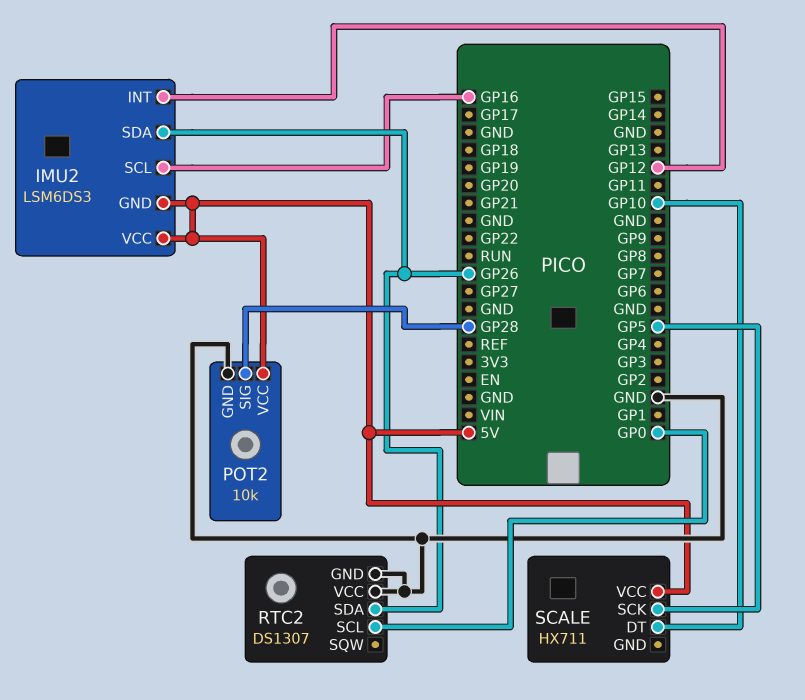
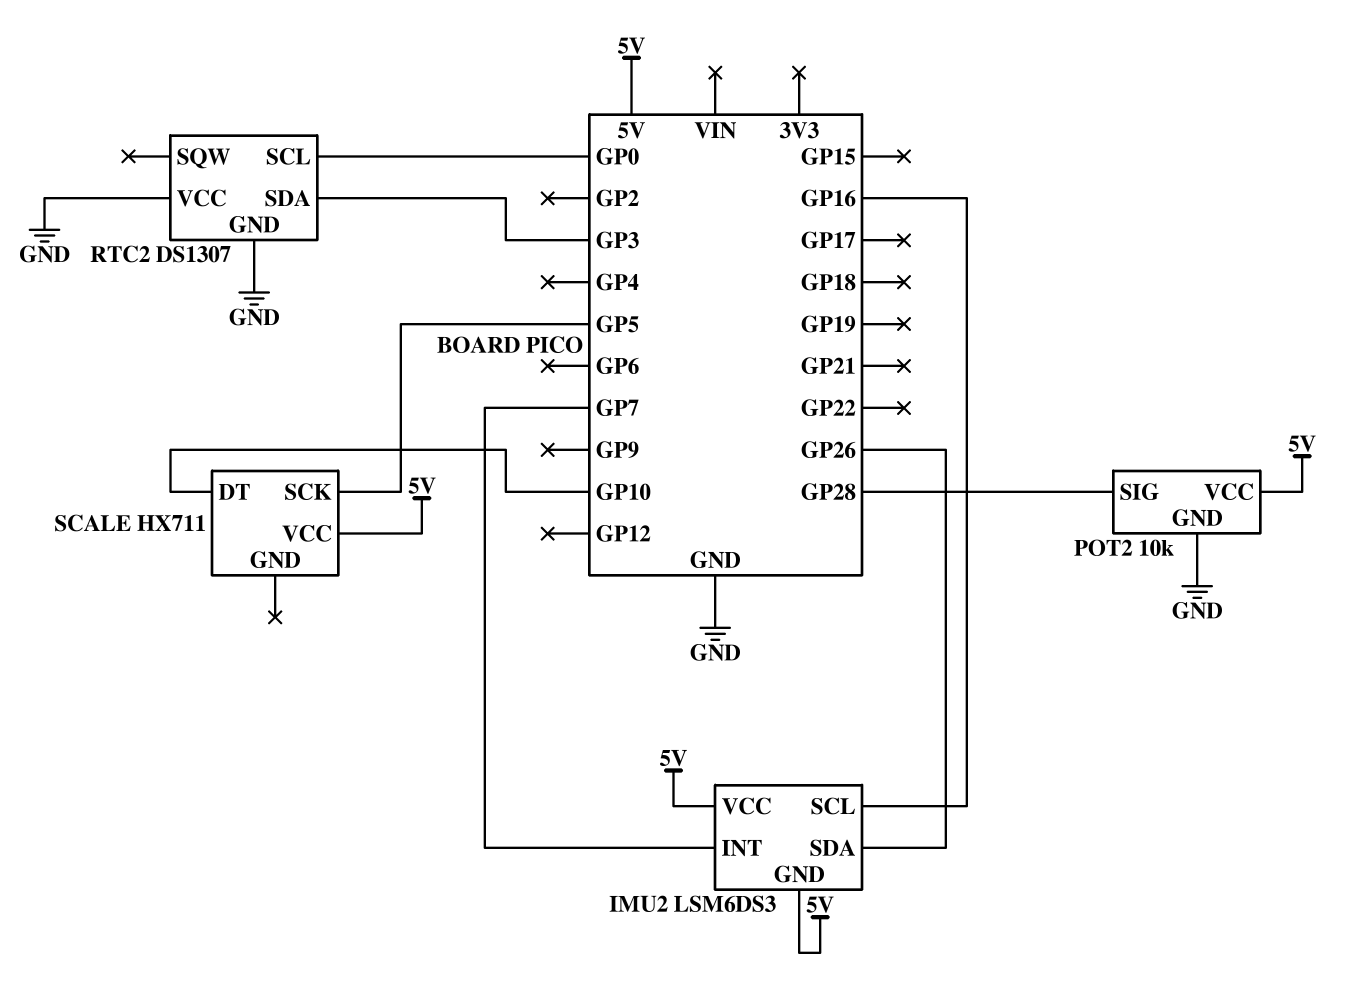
IMU2 pin INT: GP12 -> GP7
RTC2 pin SDA: GP26 -> GP3

